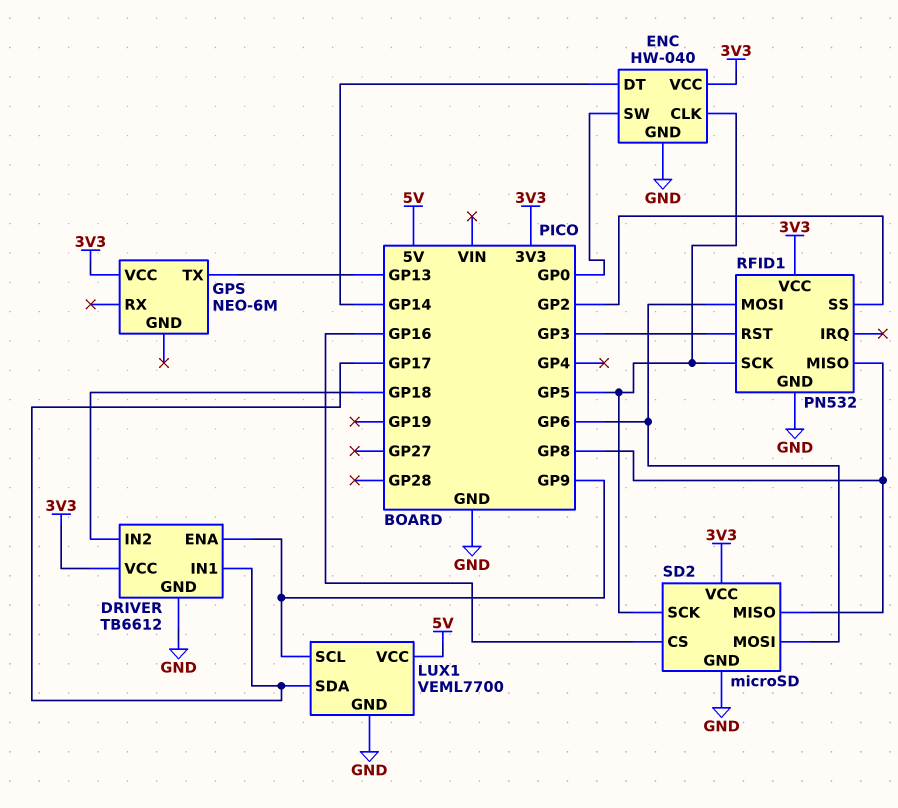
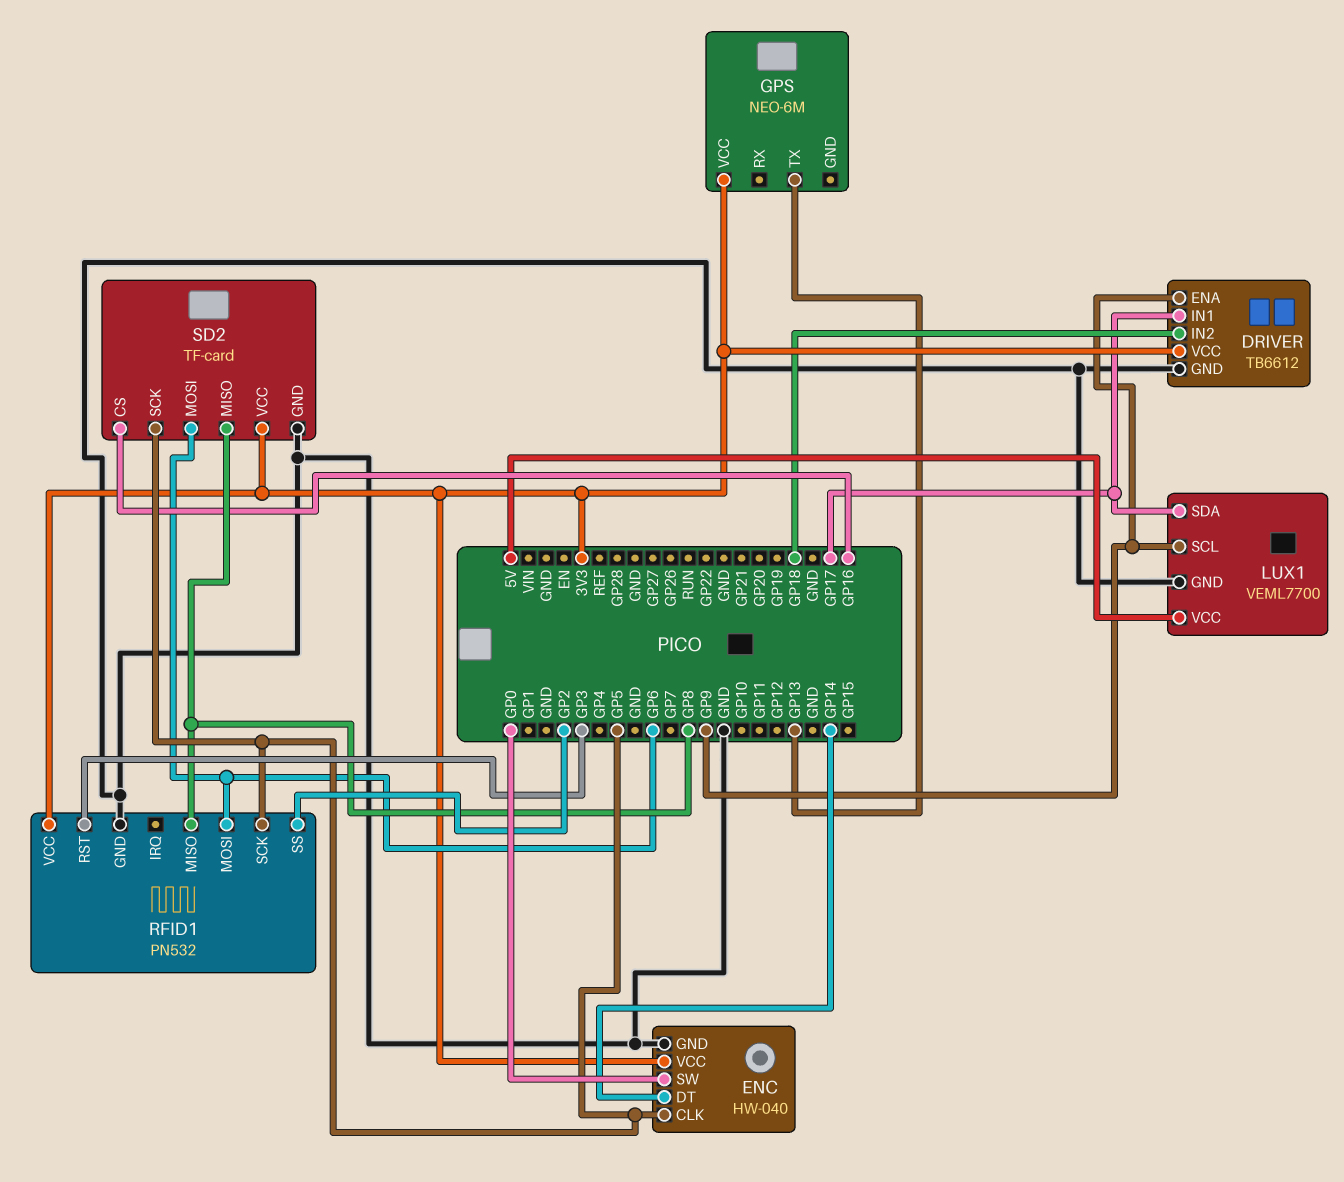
SD2: microSD -> TF-card

